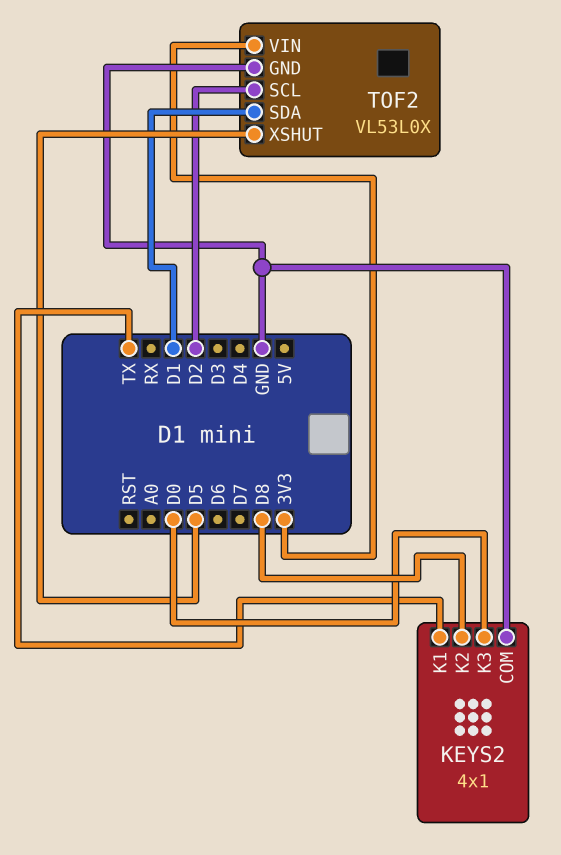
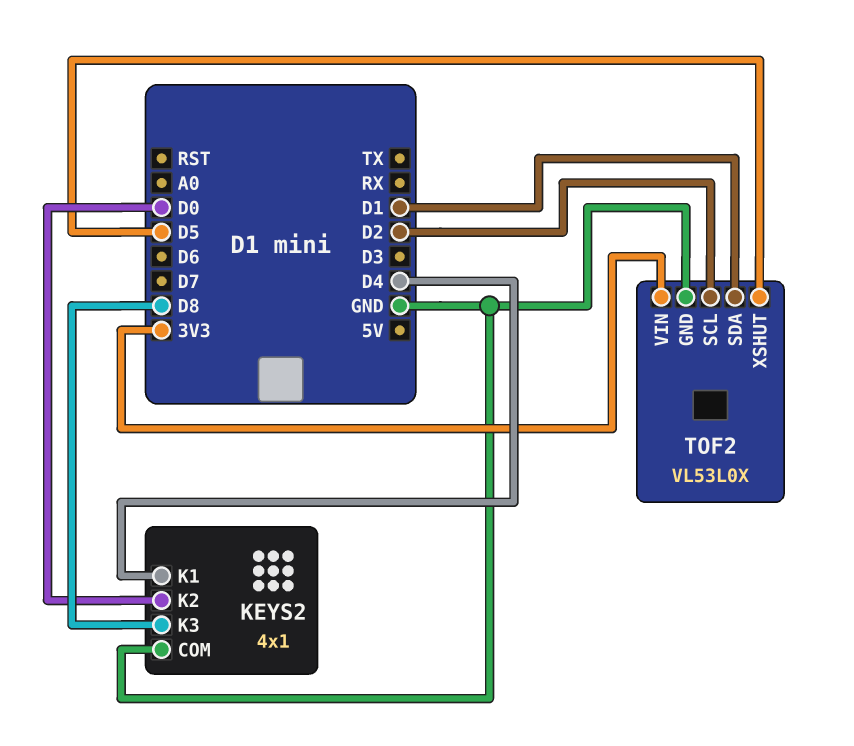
KEYS2 pin K1: TX -> D4
KEYS2 pin K2: D8 -> D0
KEYS2 pin K3: D0 -> D8

